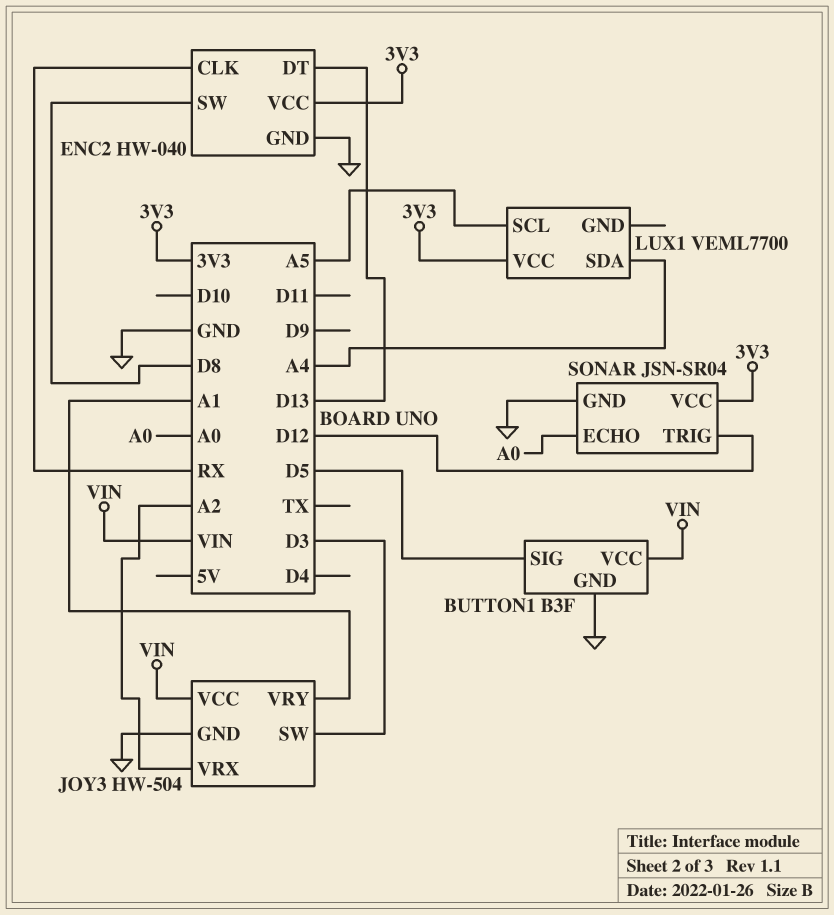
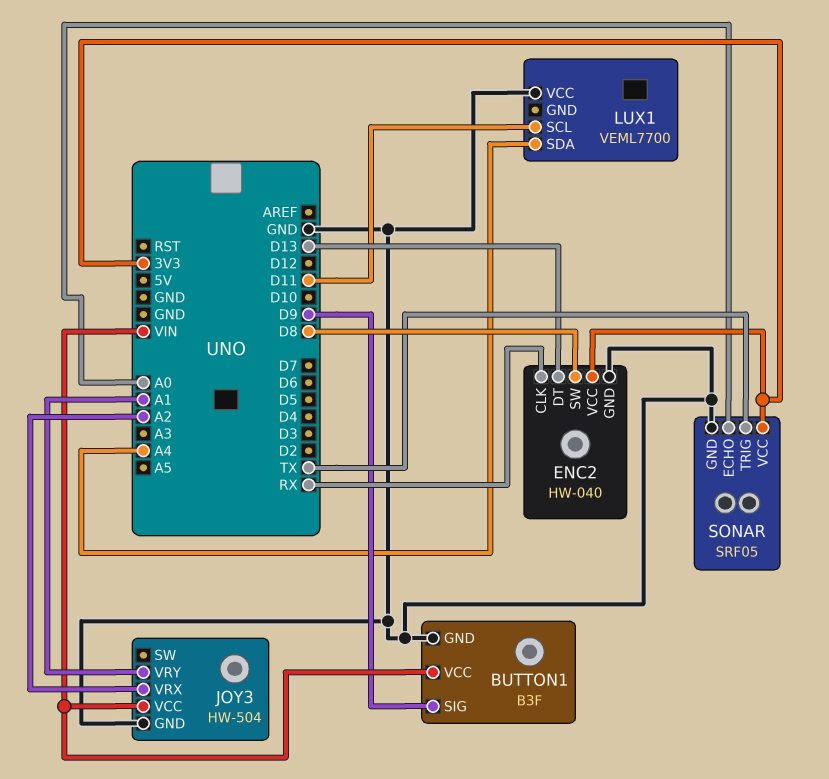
BUTTON1 pin SIG: D5 -> D9
JOY3 pin SW: D3 -> none
LUX1 pin SCL: A5 -> D11
LUX1 pin VCC: 3V3 -> GND
SONAR: JSN-SR04 -> SRF05
SONAR pin TRIG: D12 -> TX

